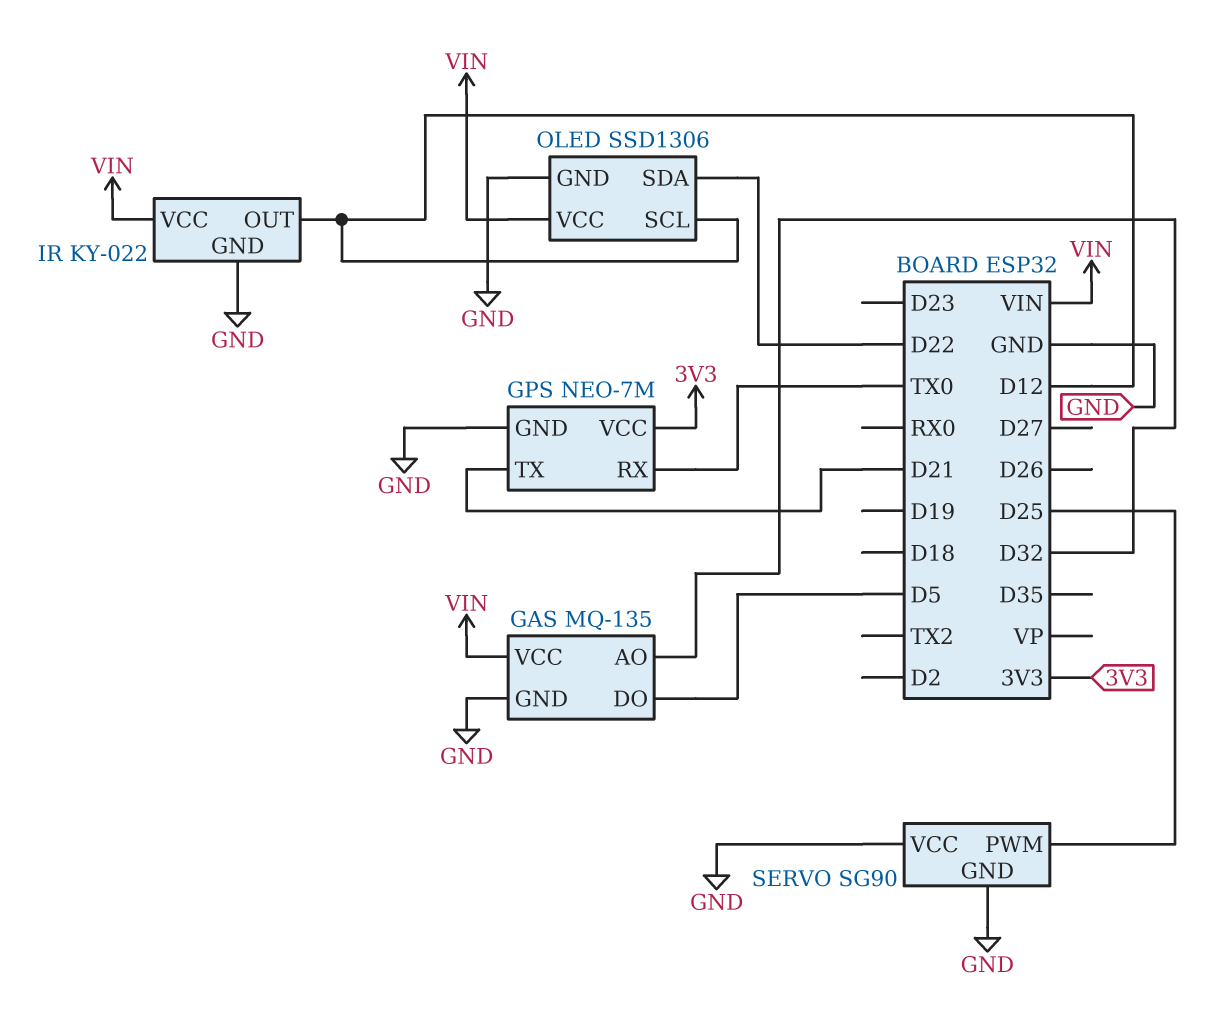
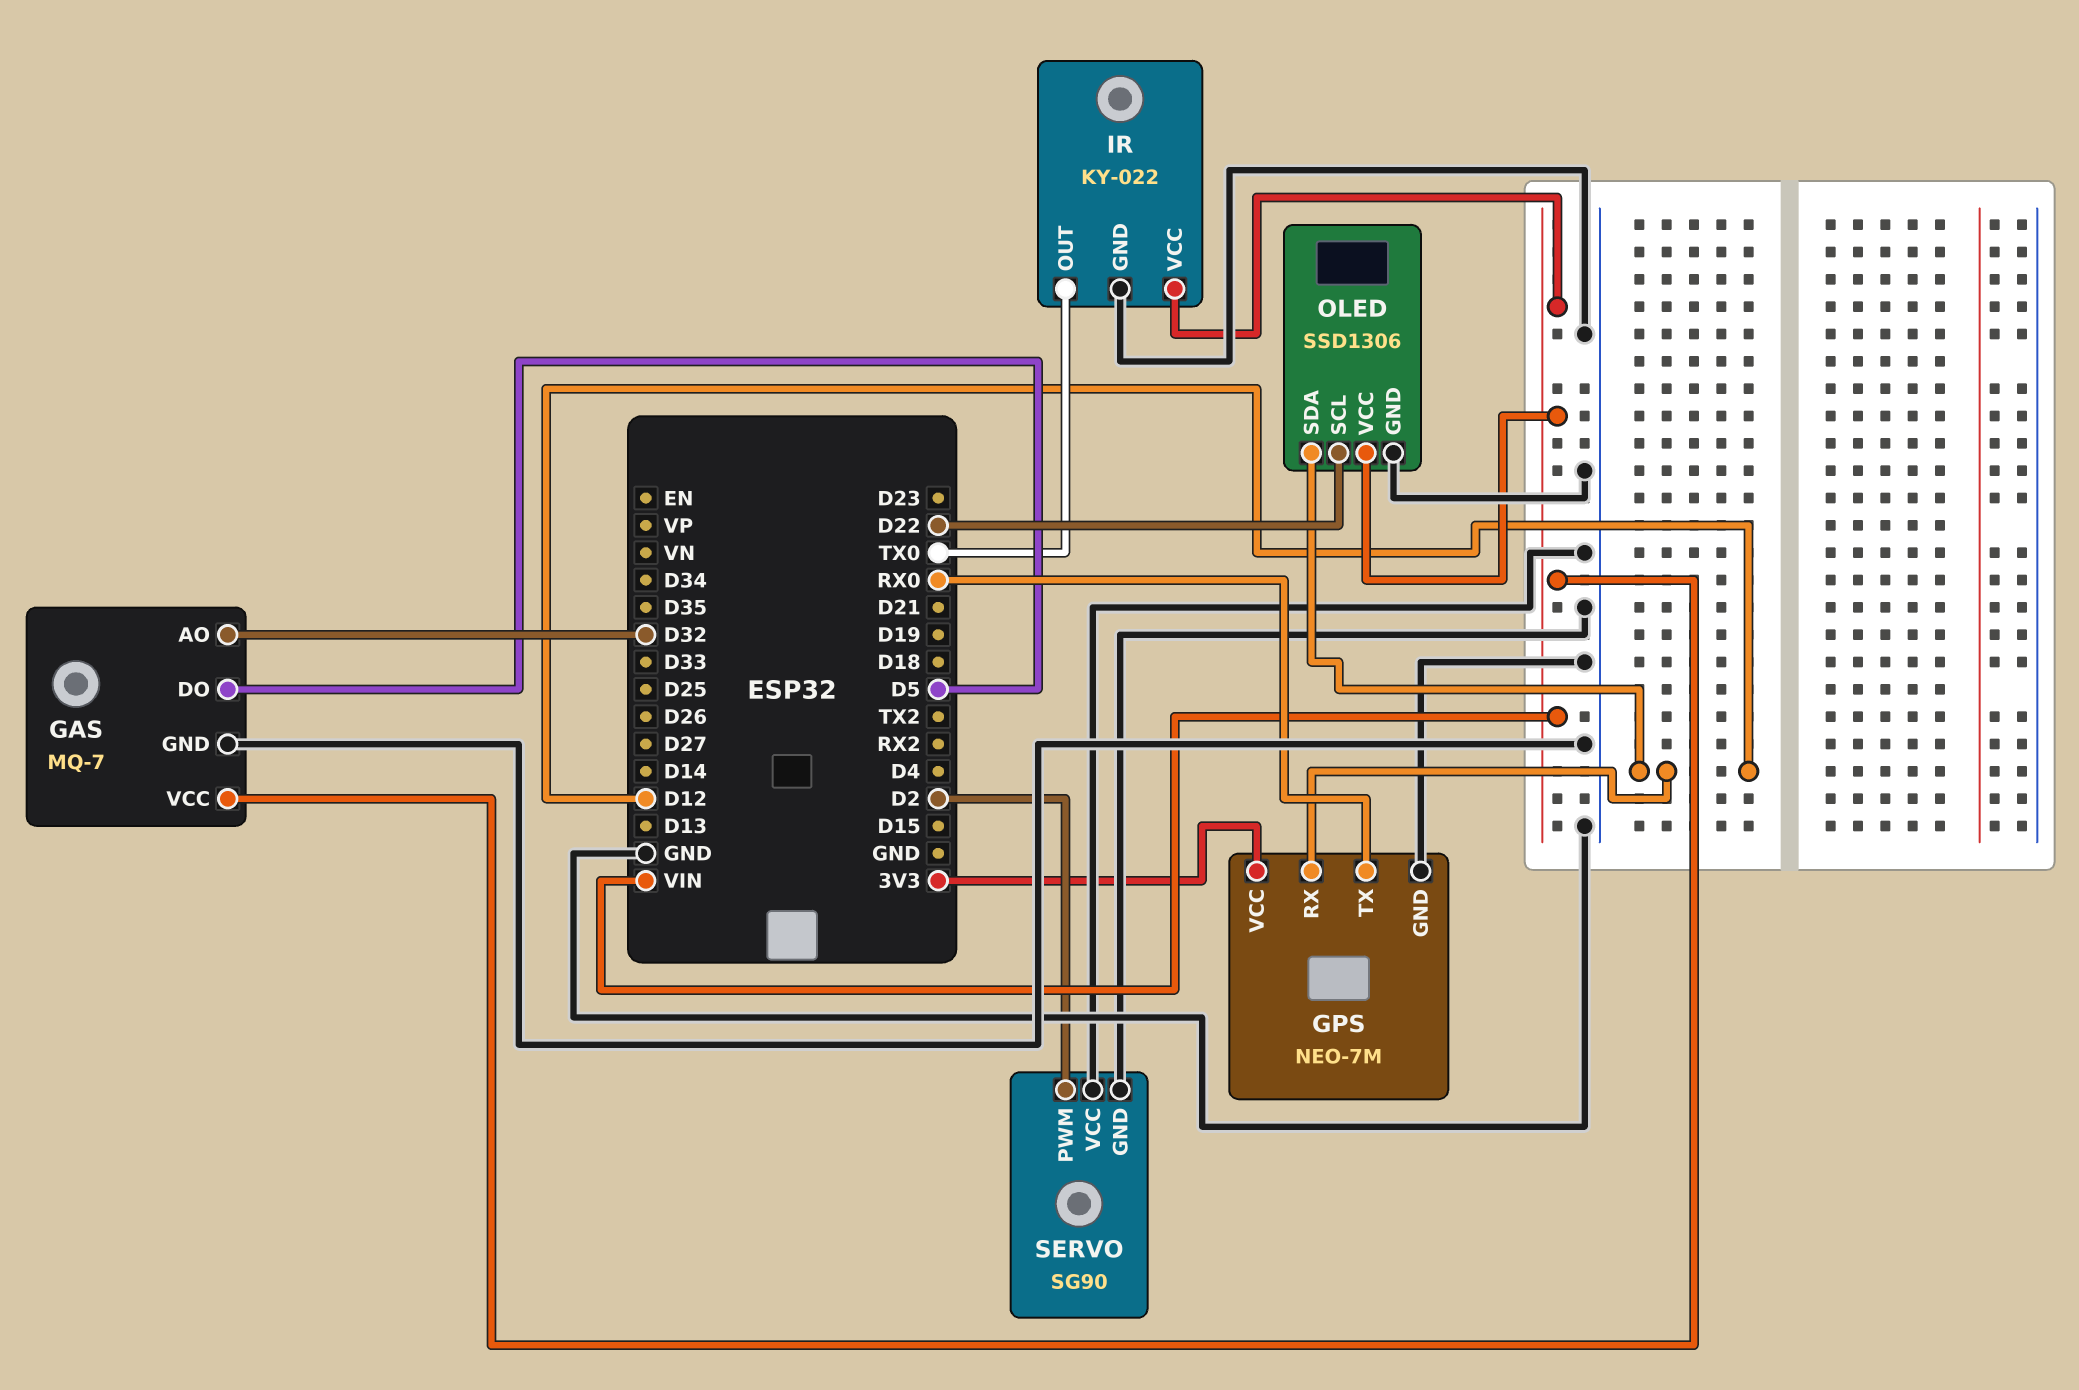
GAS: MQ-135 -> MQ-7
GPS pin RX: TX0 -> D12
GPS pin TX: D21 -> RX0
IR pin OUT: D12 -> TX0
OLED pin SCL: D12 -> D22
OLED pin SDA: D22 -> D12
SERVO pin PWM: D25 -> D2

